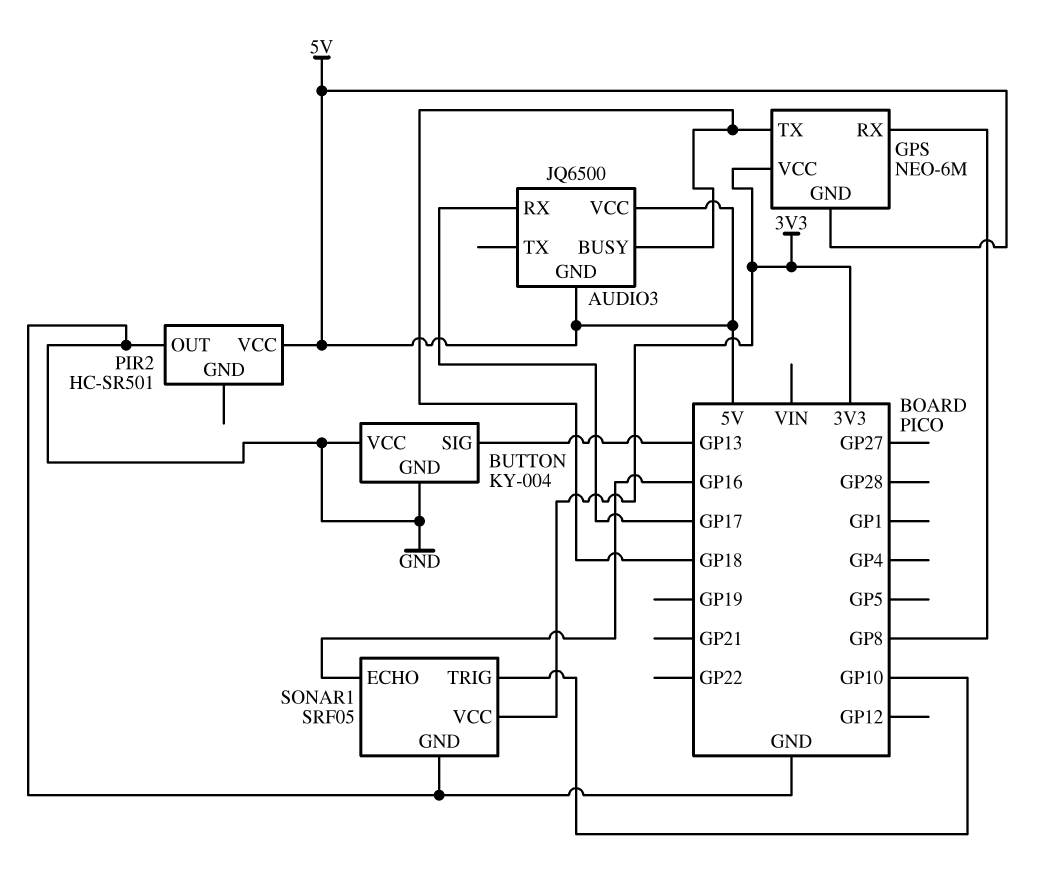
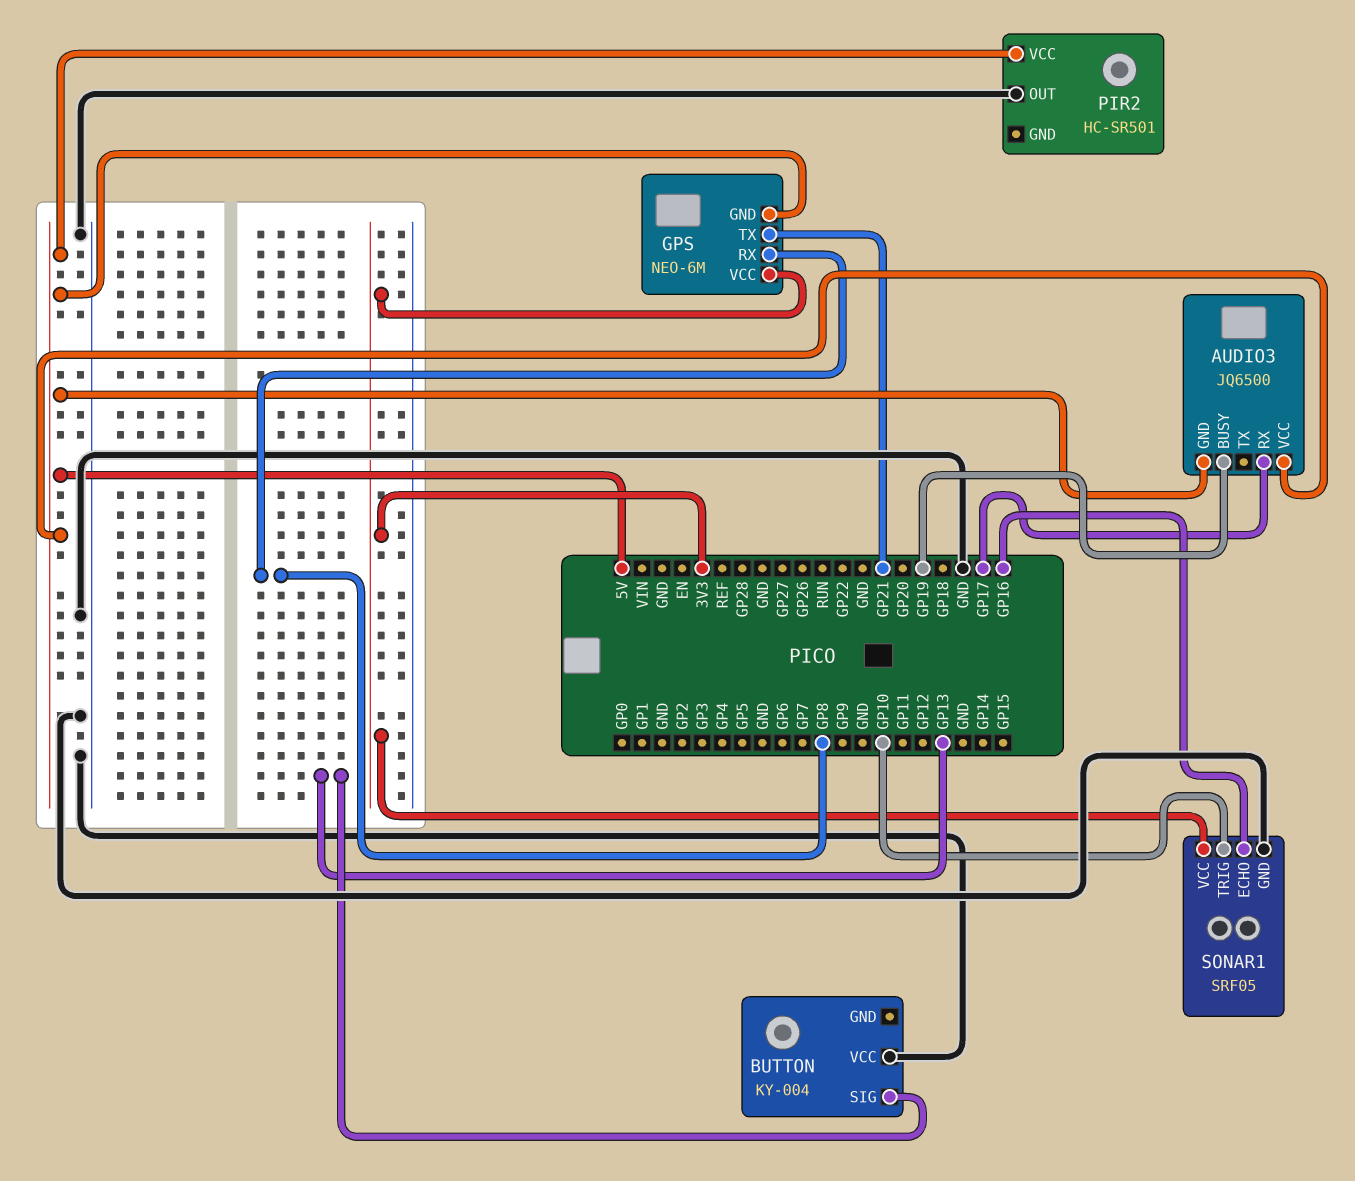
AUDIO3 pin BUSY: GP18 -> GP19
BUTTON pin GND: GND -> none
GPS pin TX: GP18 -> GP21

